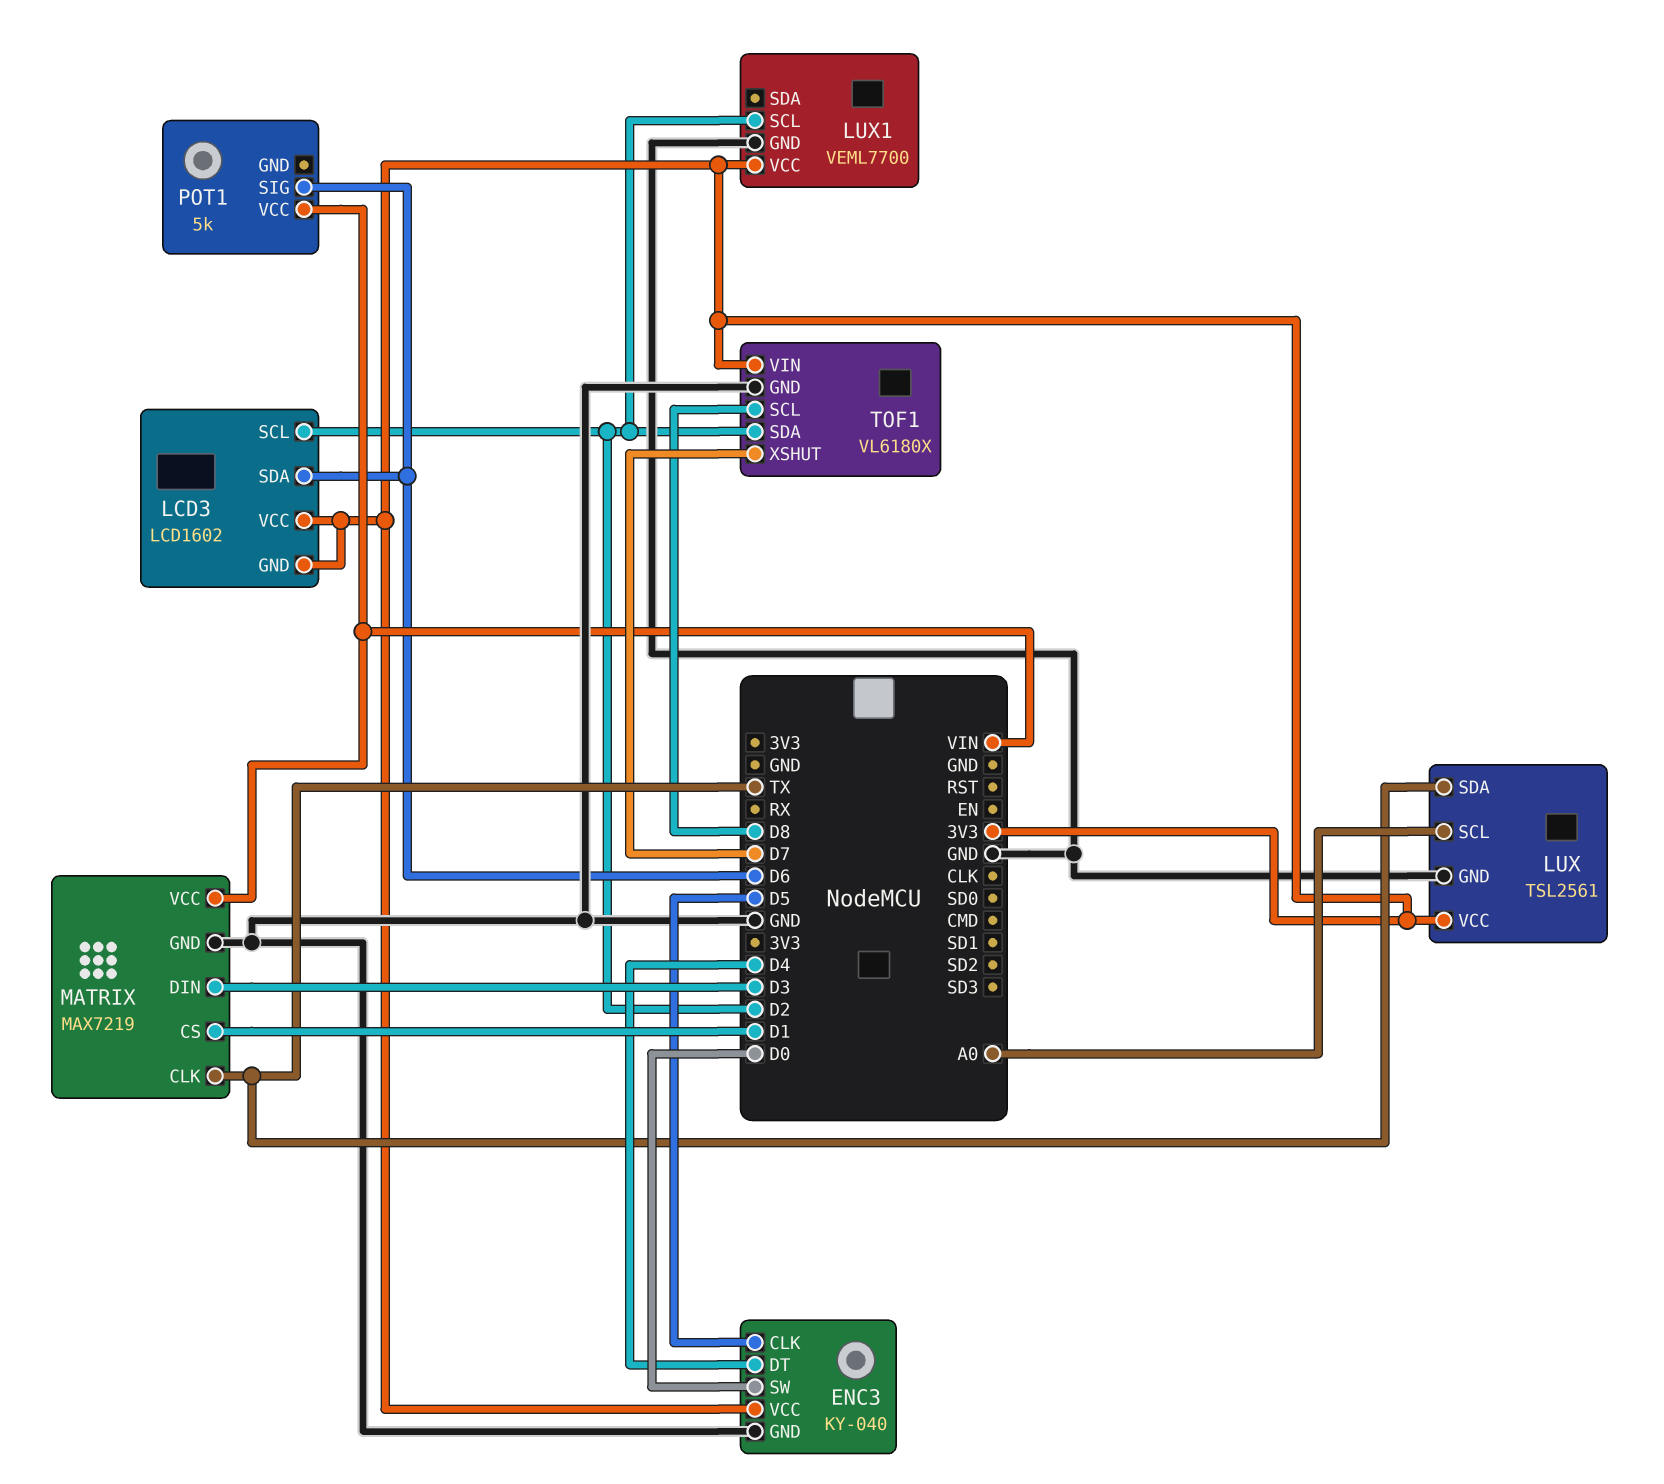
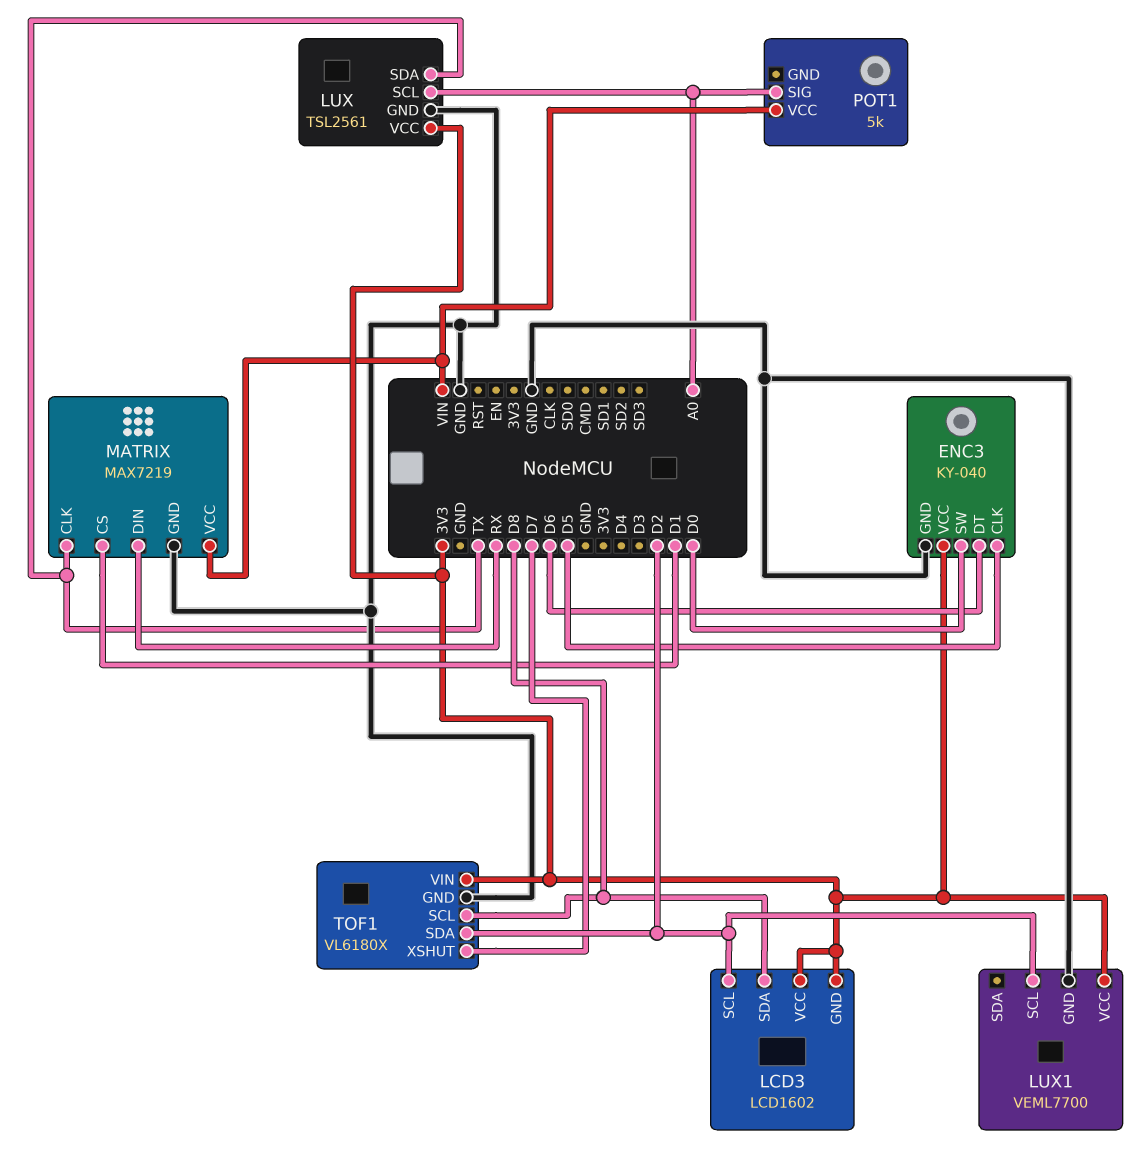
ENC3 pin DT: D4 -> D6
LCD3 pin SDA: D6 -> D8
MATRIX pin DIN: D3 -> RX
POT1 pin SIG: D6 -> A0

